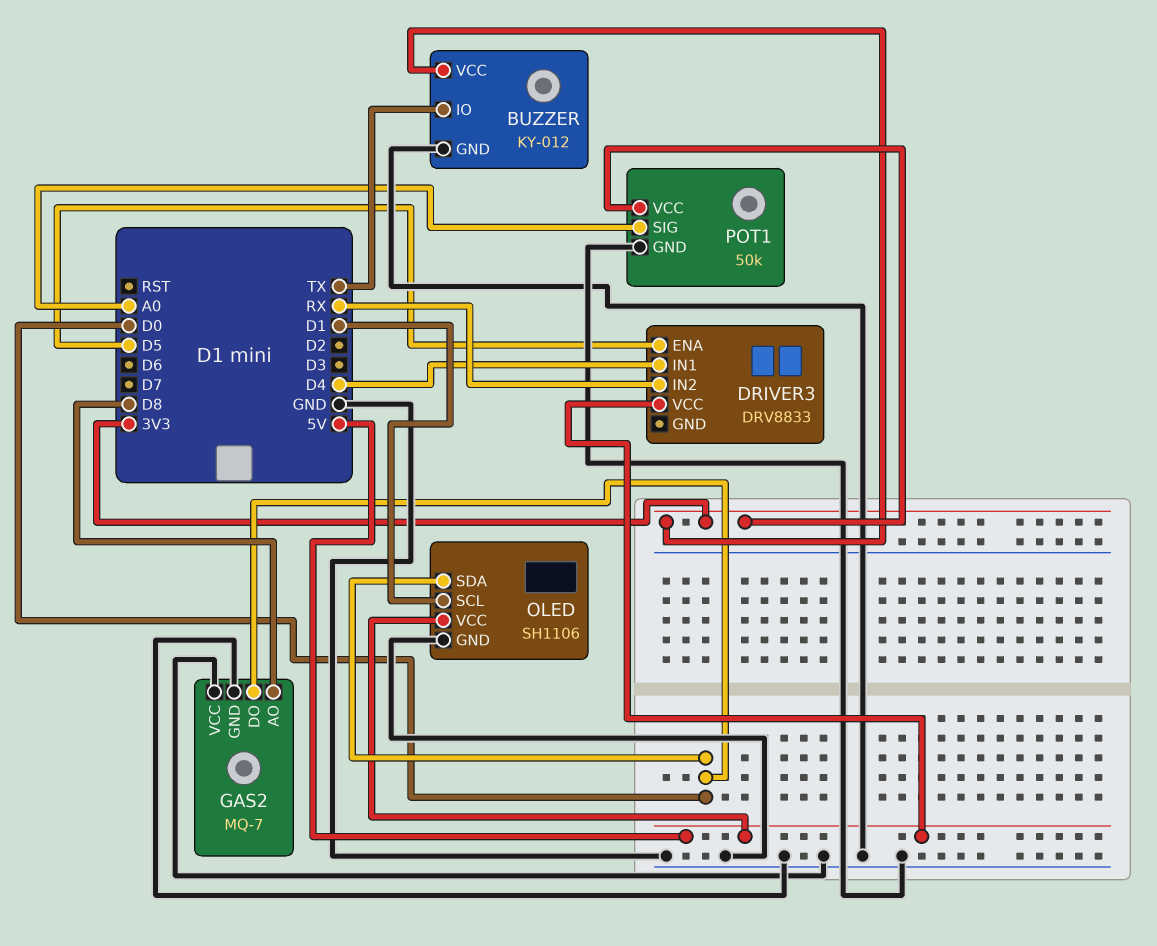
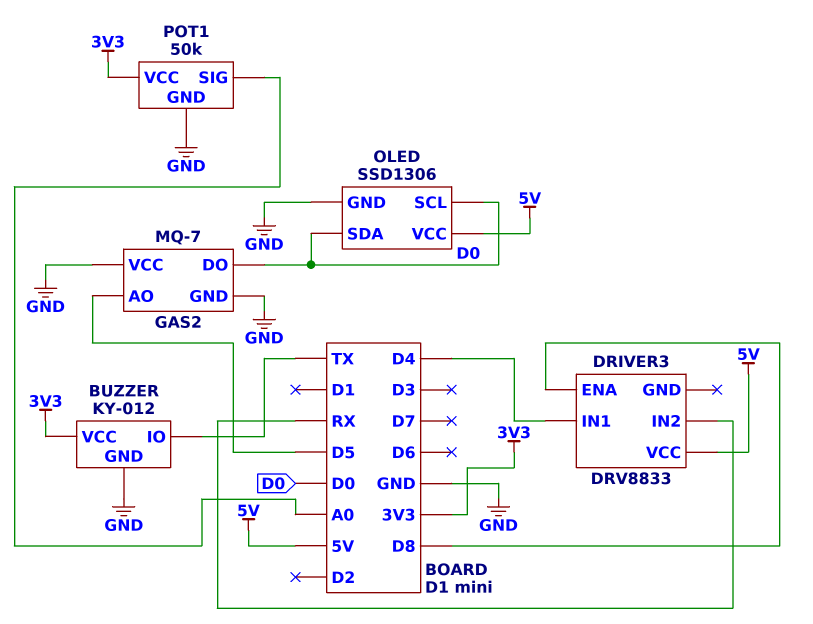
DRIVER3 pin ENA: D5 -> D8
GAS2 pin AO: D8 -> D5
OLED: SH1106 -> SSD1306
OLED pin SCL: D1 -> D0

